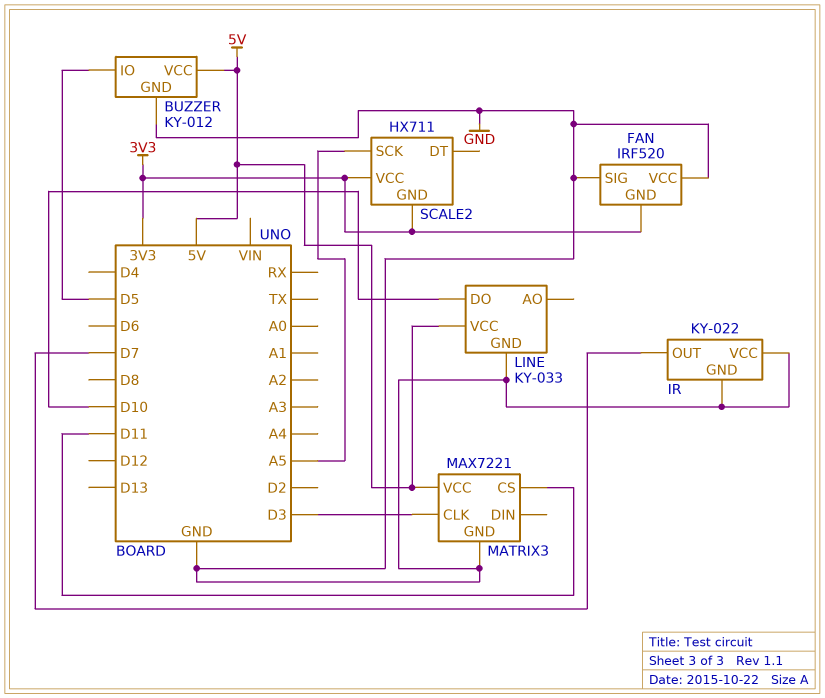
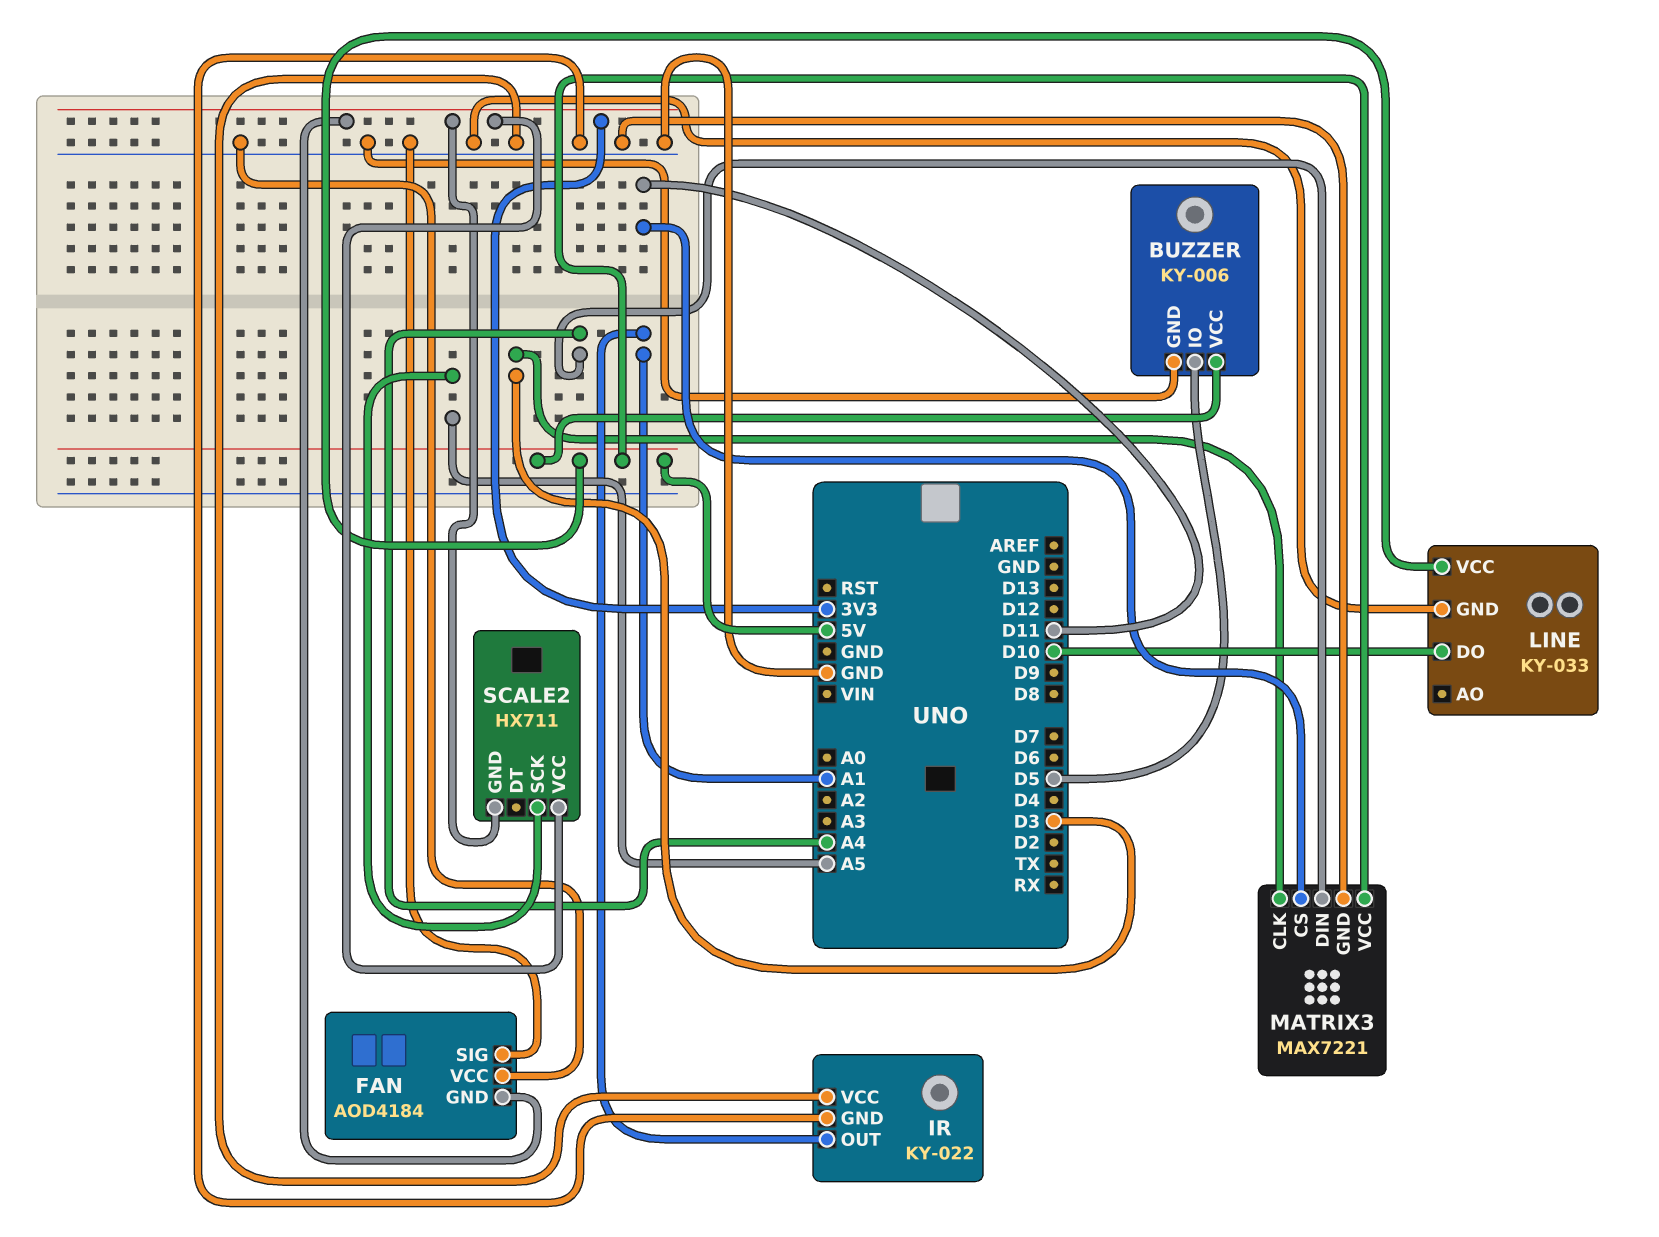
BUZZER: KY-012 -> KY-006
FAN: IRF520 -> AOD4184
IR pin OUT: D7 -> A1
MATRIX3 pin DIN: none -> A4

